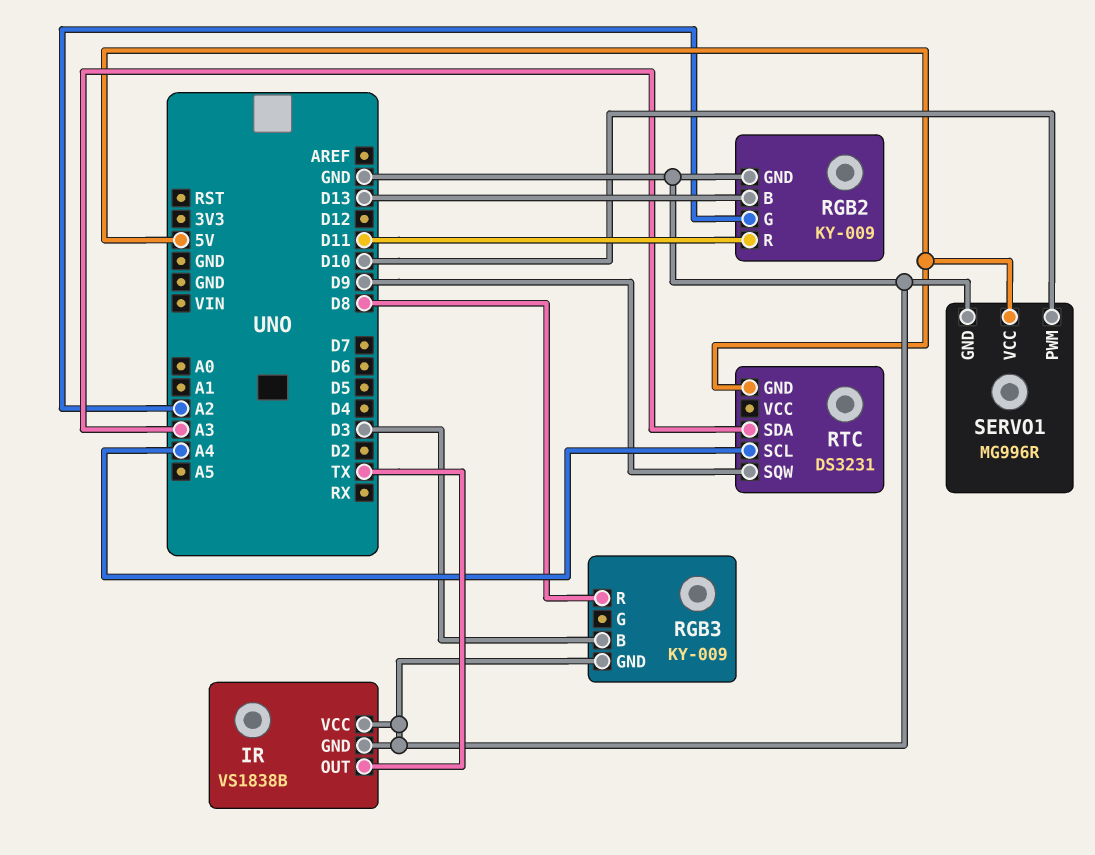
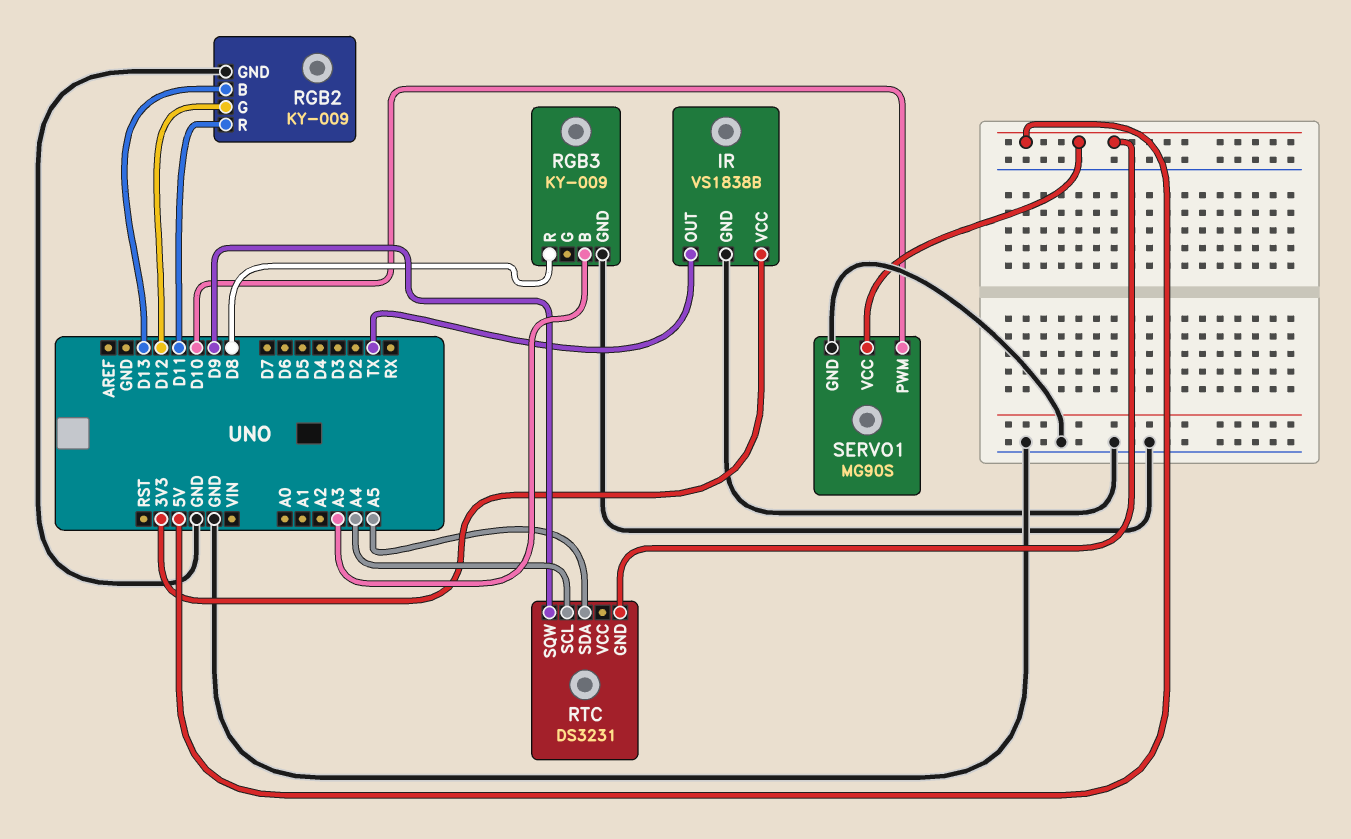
IR pin VCC: GND -> 3V3
RGB2 pin G: A2 -> D12
RGB3 pin B: D3 -> A3
RTC pin SDA: A3 -> A5
SERVO1: MG996R -> MG90S

